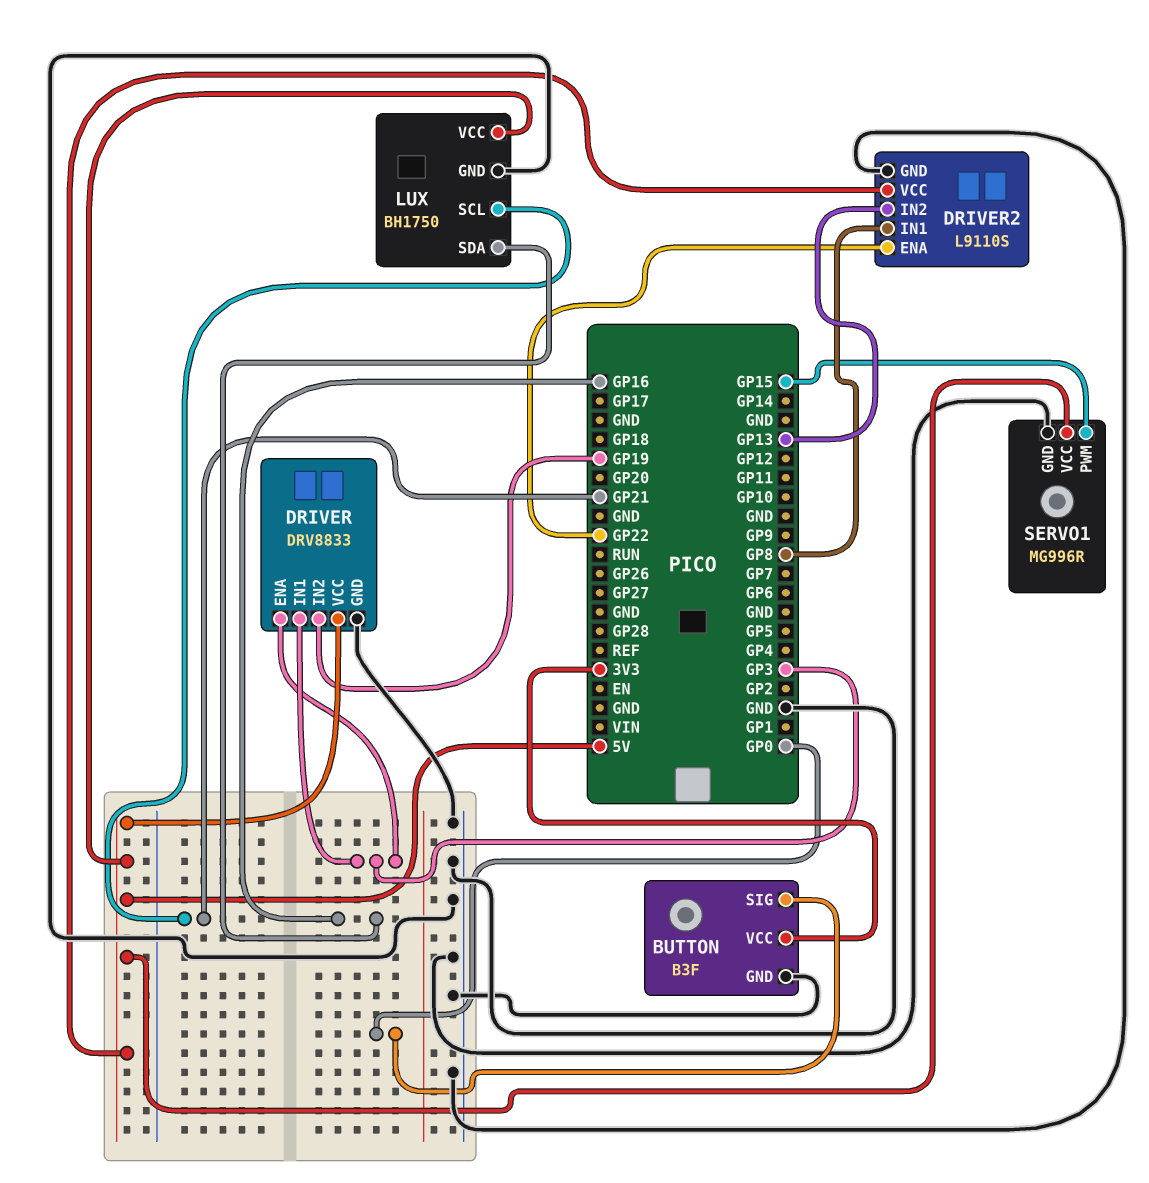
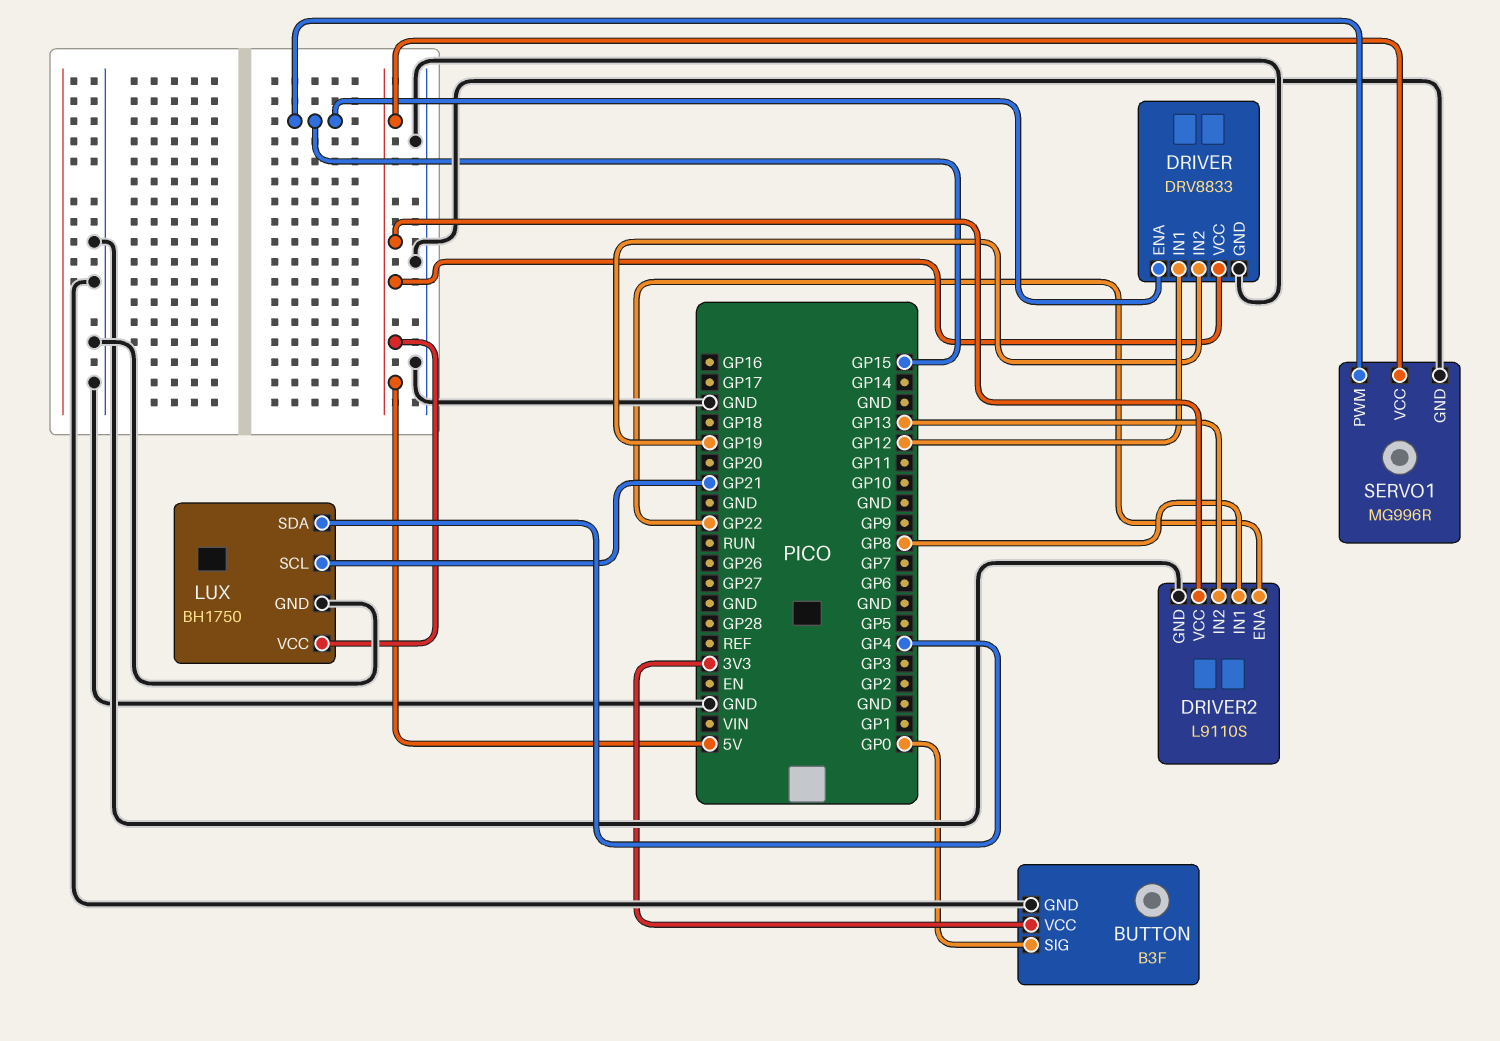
DRIVER pin ENA: GP3 -> GP15
DRIVER pin IN1: GP3 -> GP12
LUX pin SDA: GP16 -> GP4

